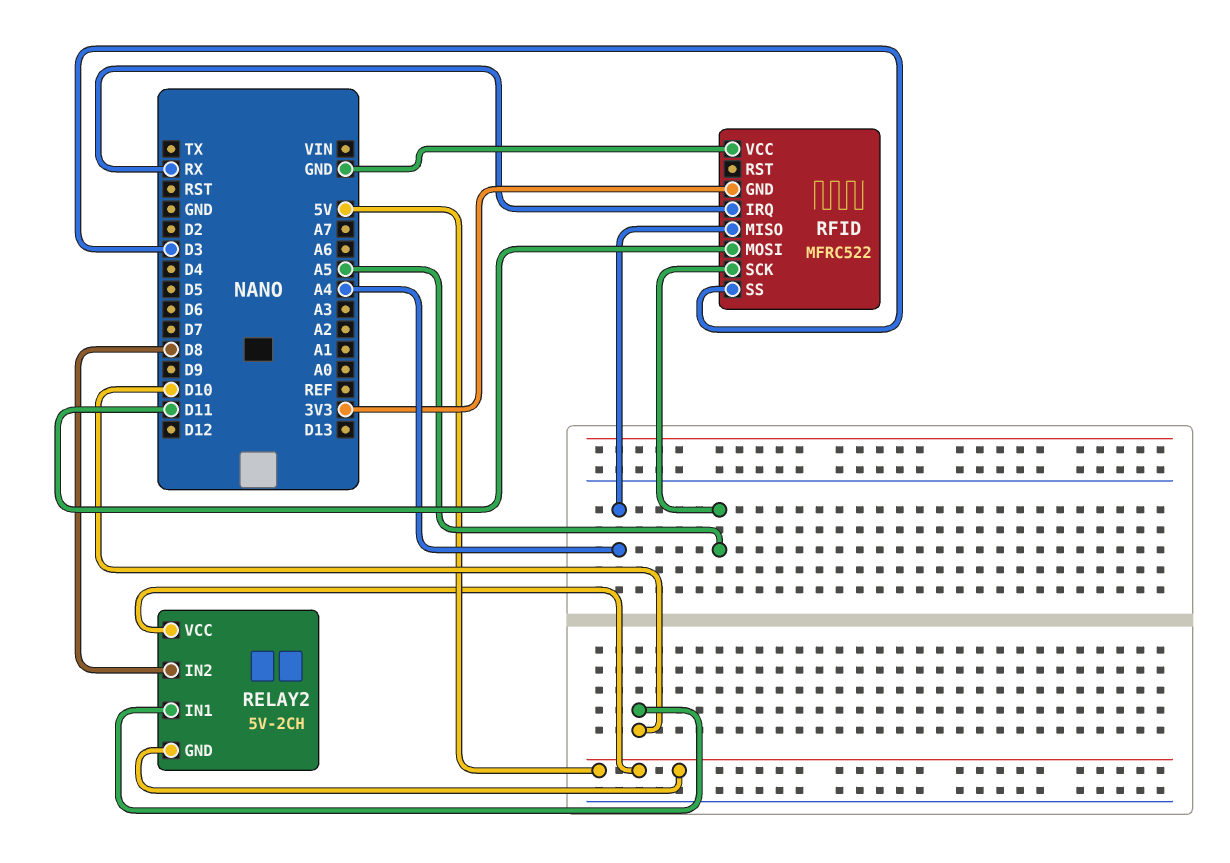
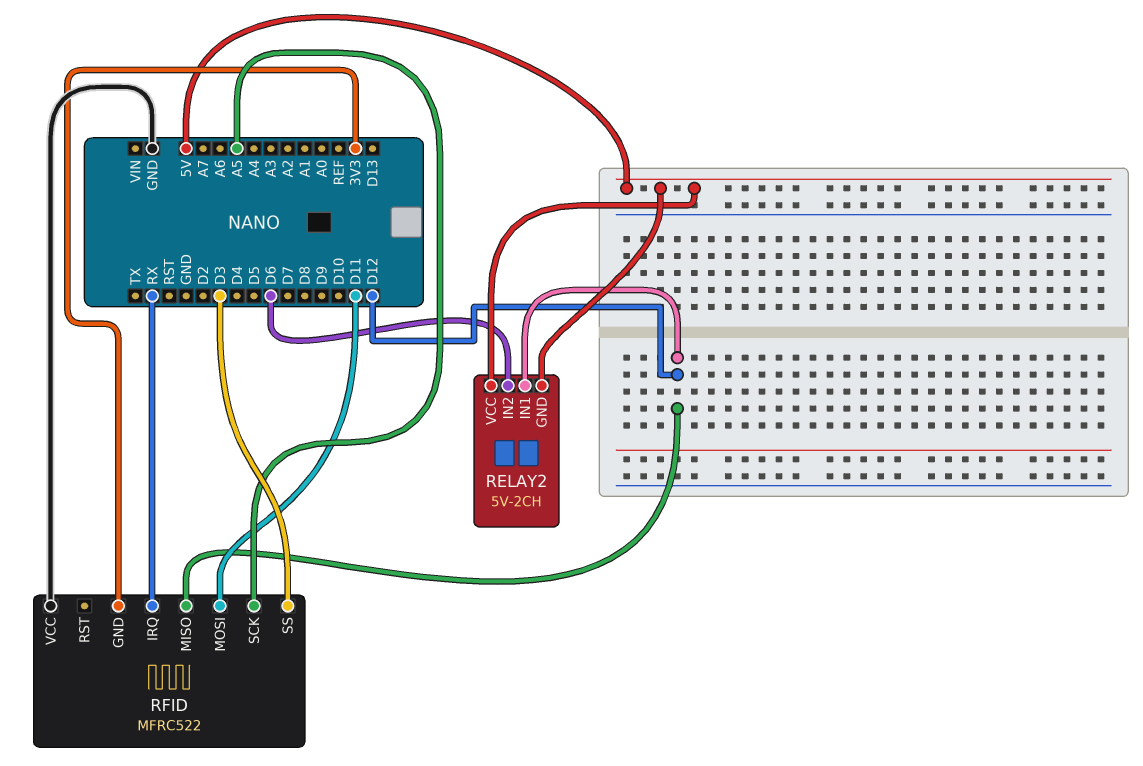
RELAY2 pin IN1: D10 -> D12
RELAY2 pin IN2: D8 -> D6
RFID pin MISO: A4 -> D12

